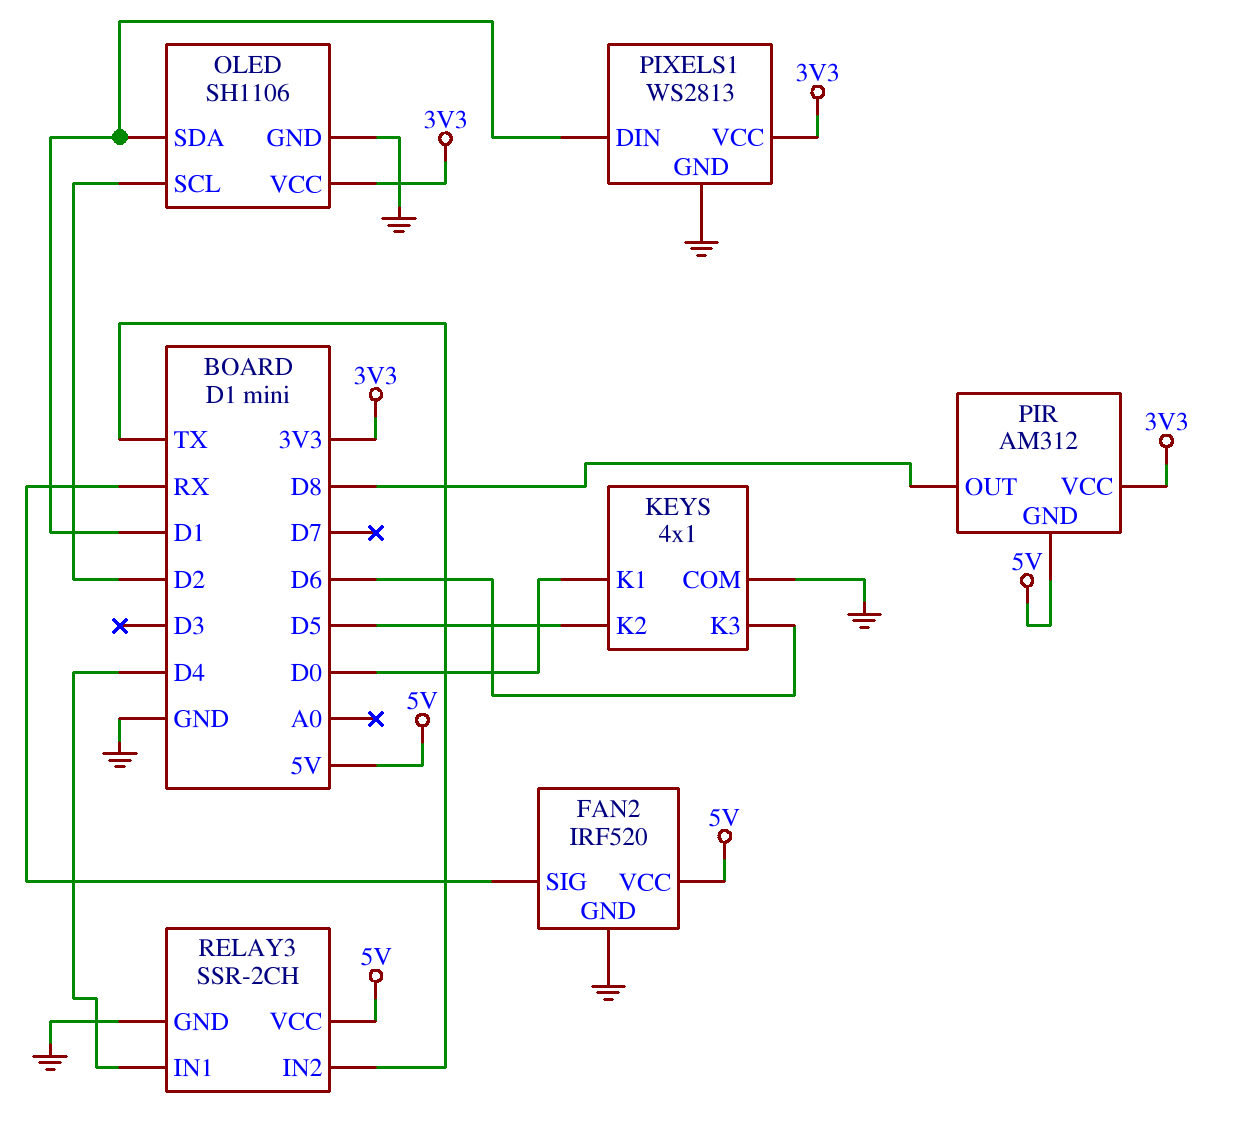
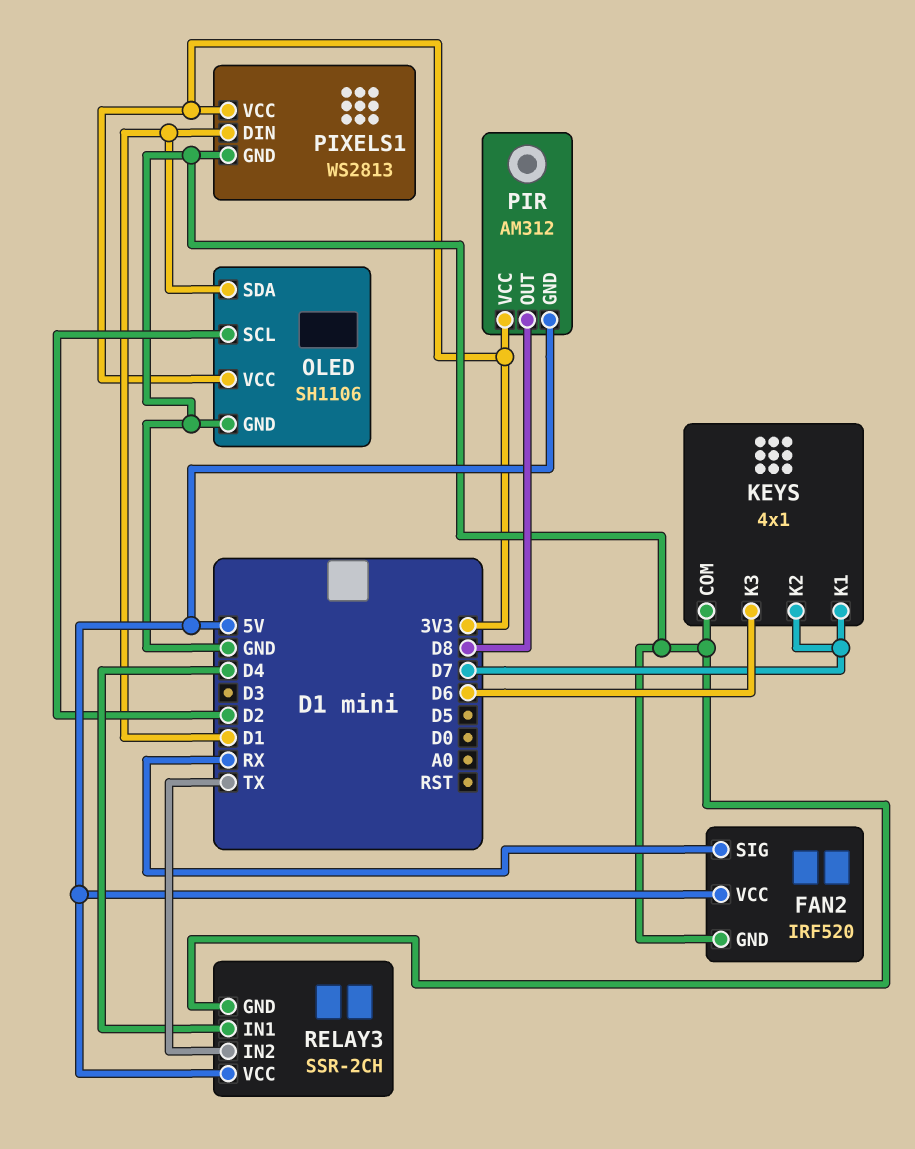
KEYS pin K1: D0 -> D7
KEYS pin K2: D5 -> D7

